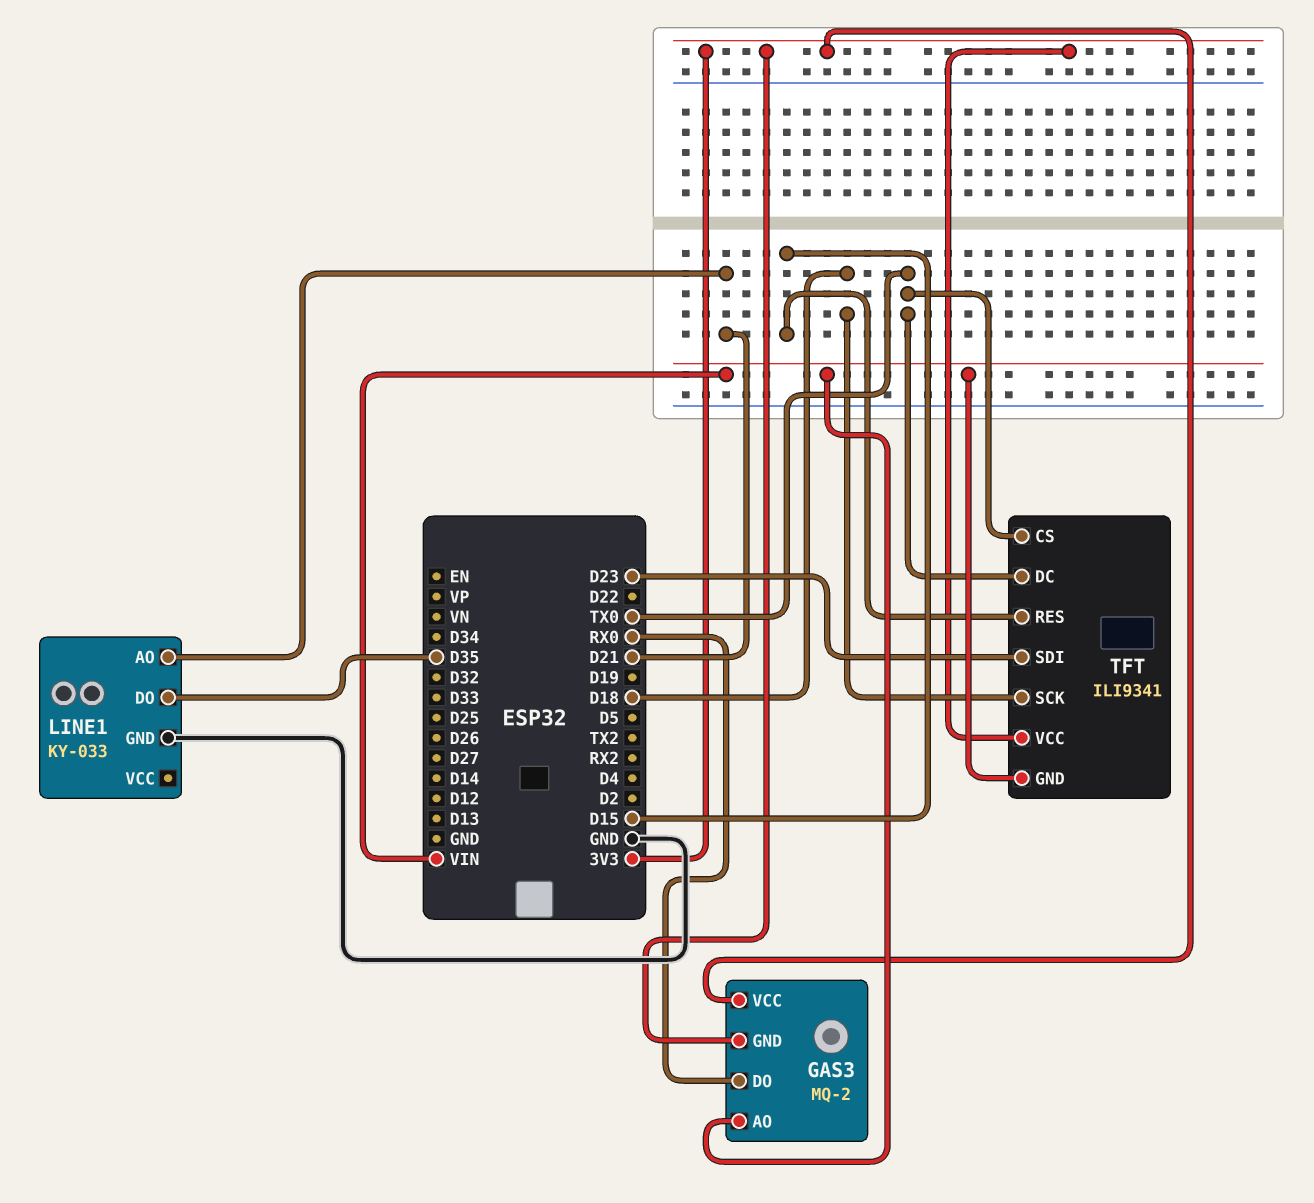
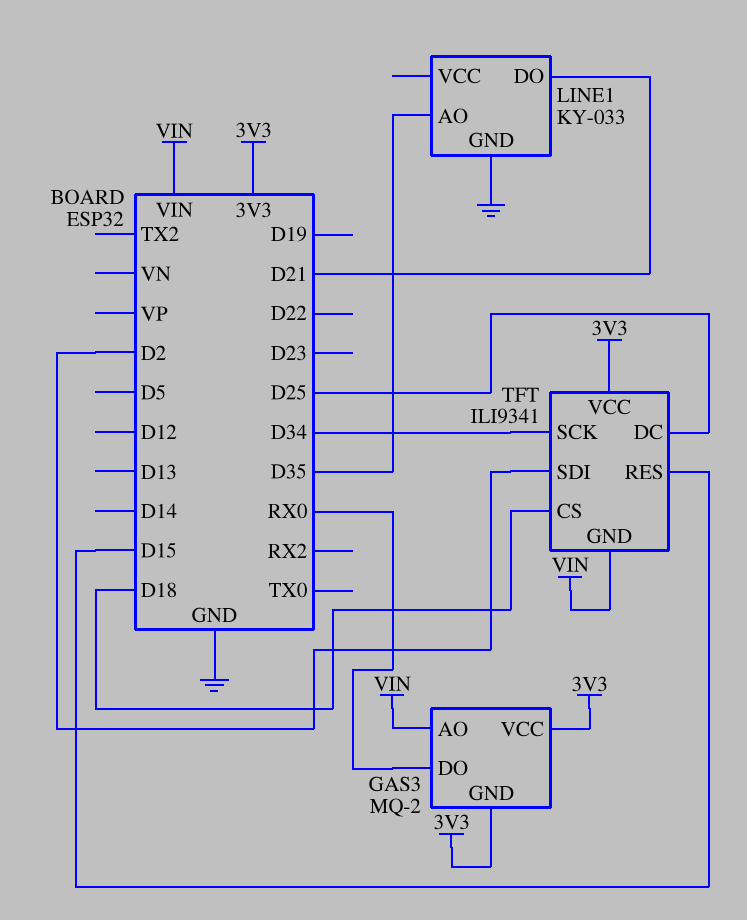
LINE1 pin AO: D21 -> D35
LINE1 pin DO: D35 -> D21
TFT pin CS: TX0 -> D18
TFT pin DC: TX0 -> D25
TFT pin SCK: D18 -> D34
TFT pin SDI: D23 -> D2

